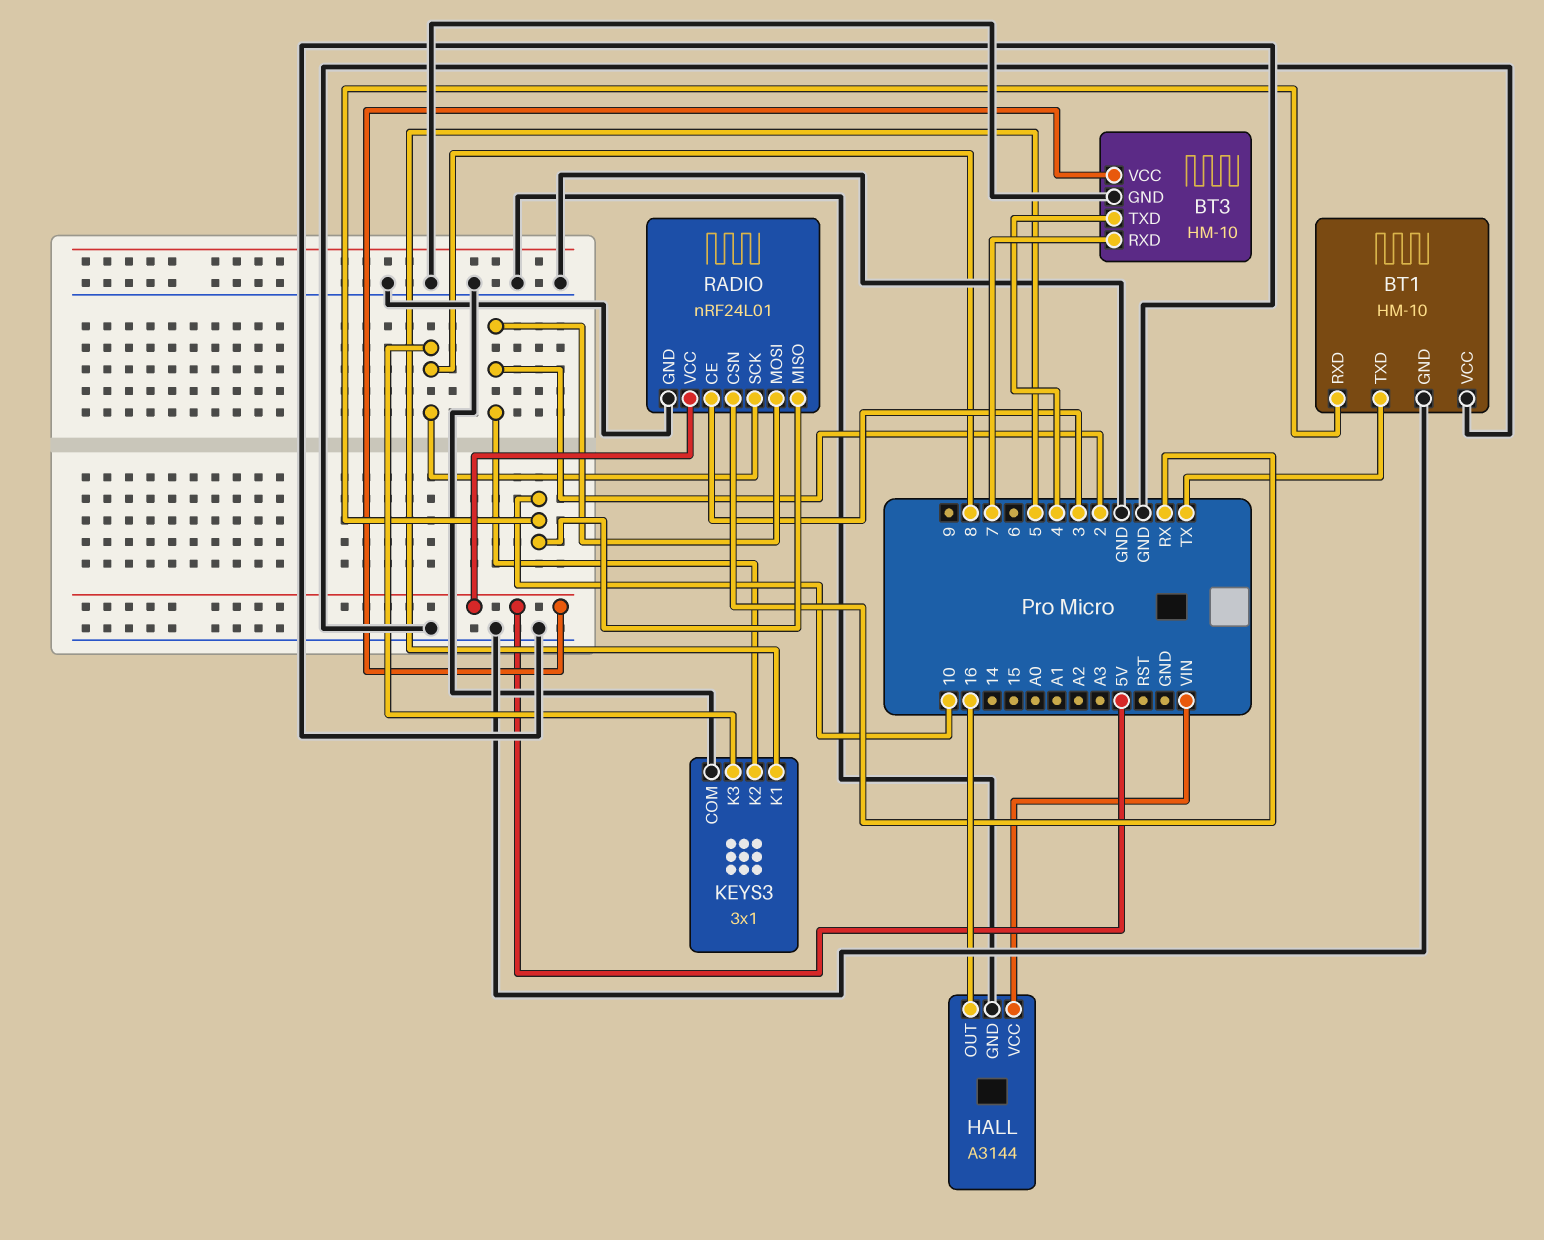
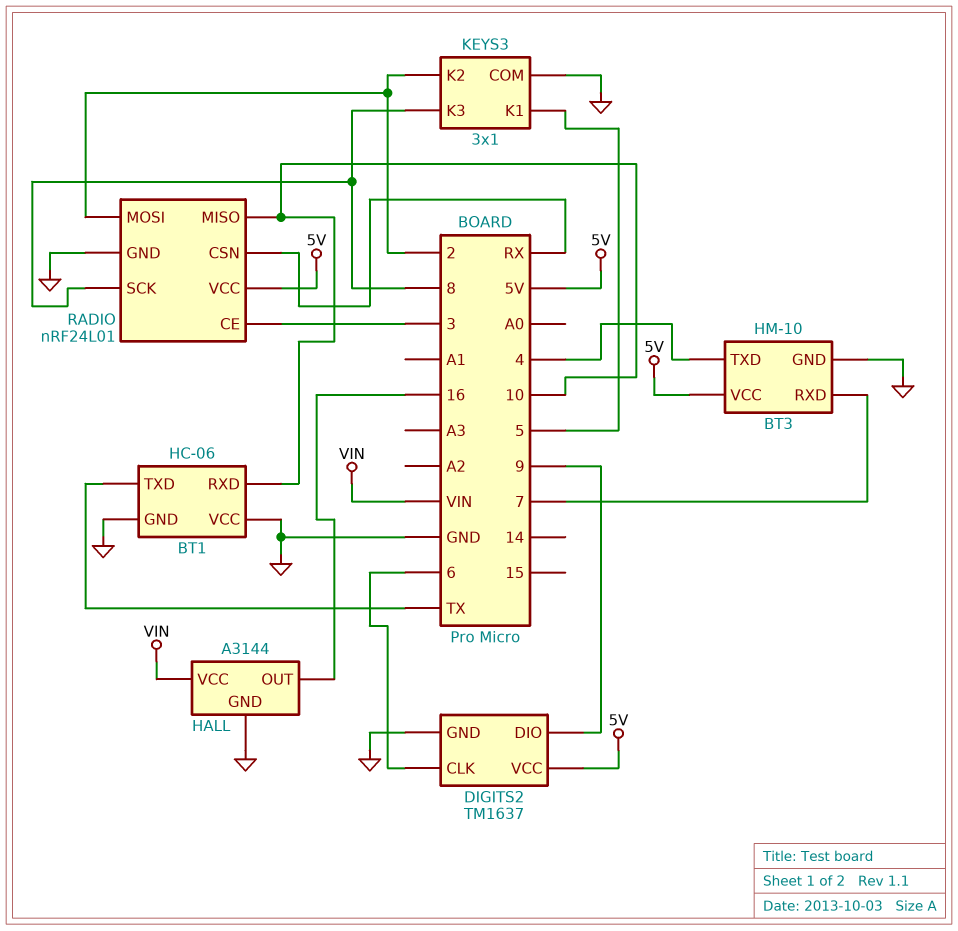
BT1: HM-10 -> HC-06
DIGITS2: none -> TM1637
DIGITS2 pin CLK: none -> 6
DIGITS2 pin DIO: none -> 9
DIGITS2 pin GND: none -> GND
DIGITS2 pin VCC: none -> 5V

